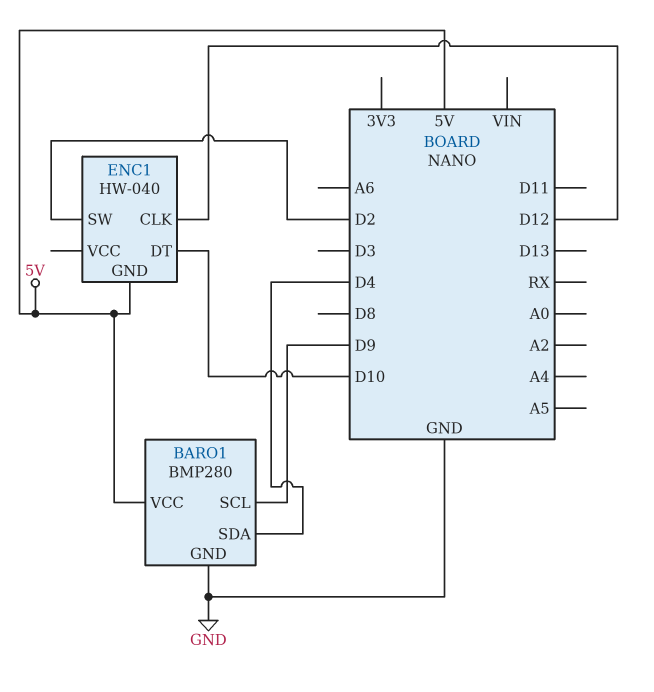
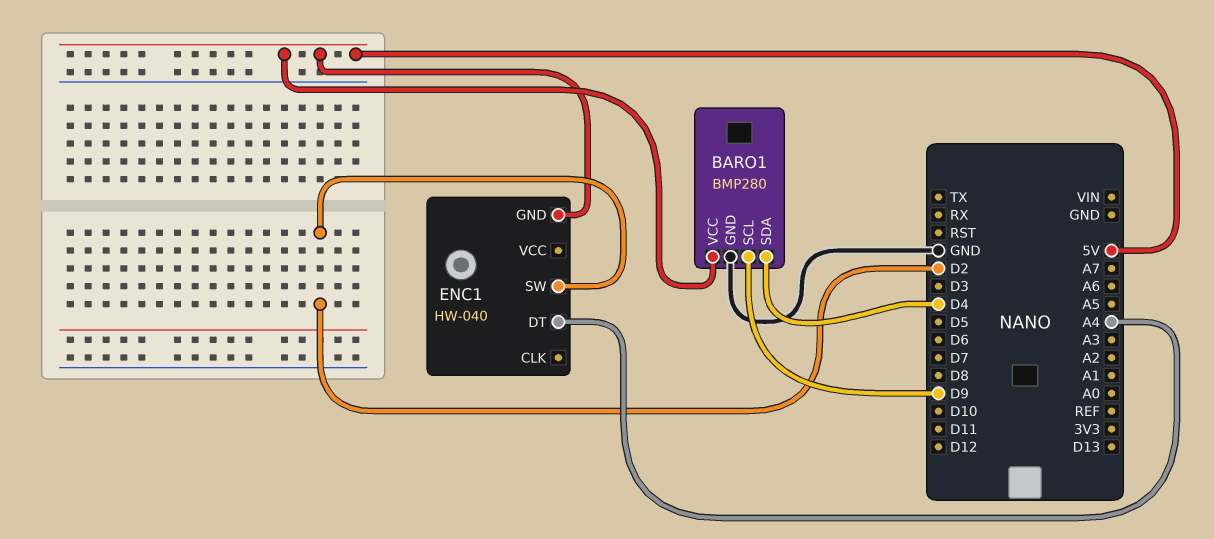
ENC1 pin CLK: D12 -> none
ENC1 pin DT: D10 -> A4

